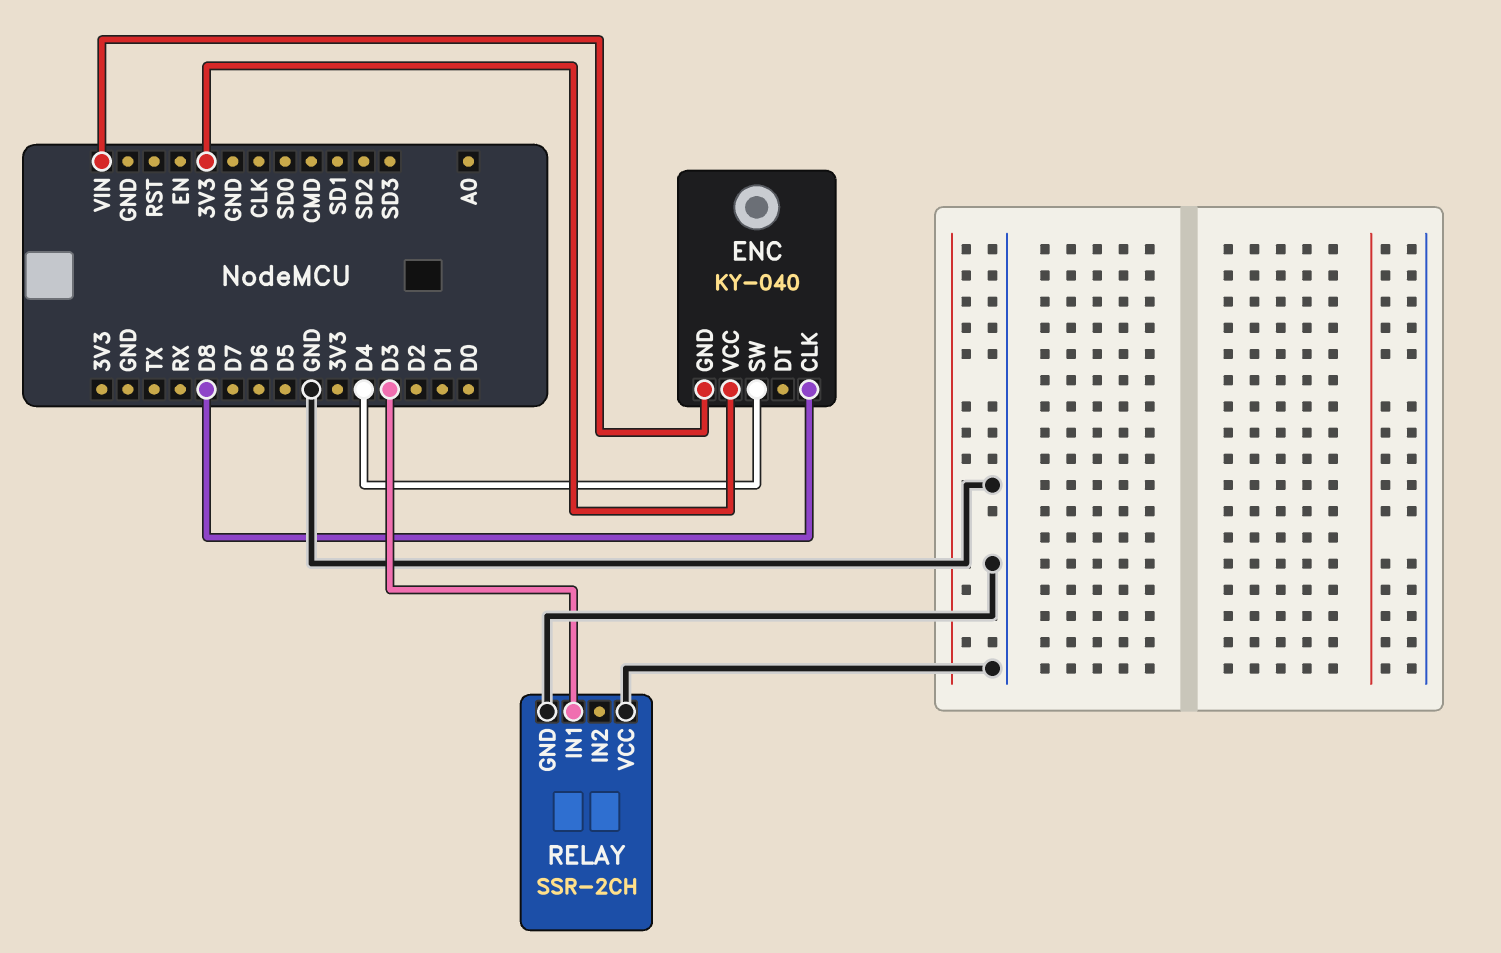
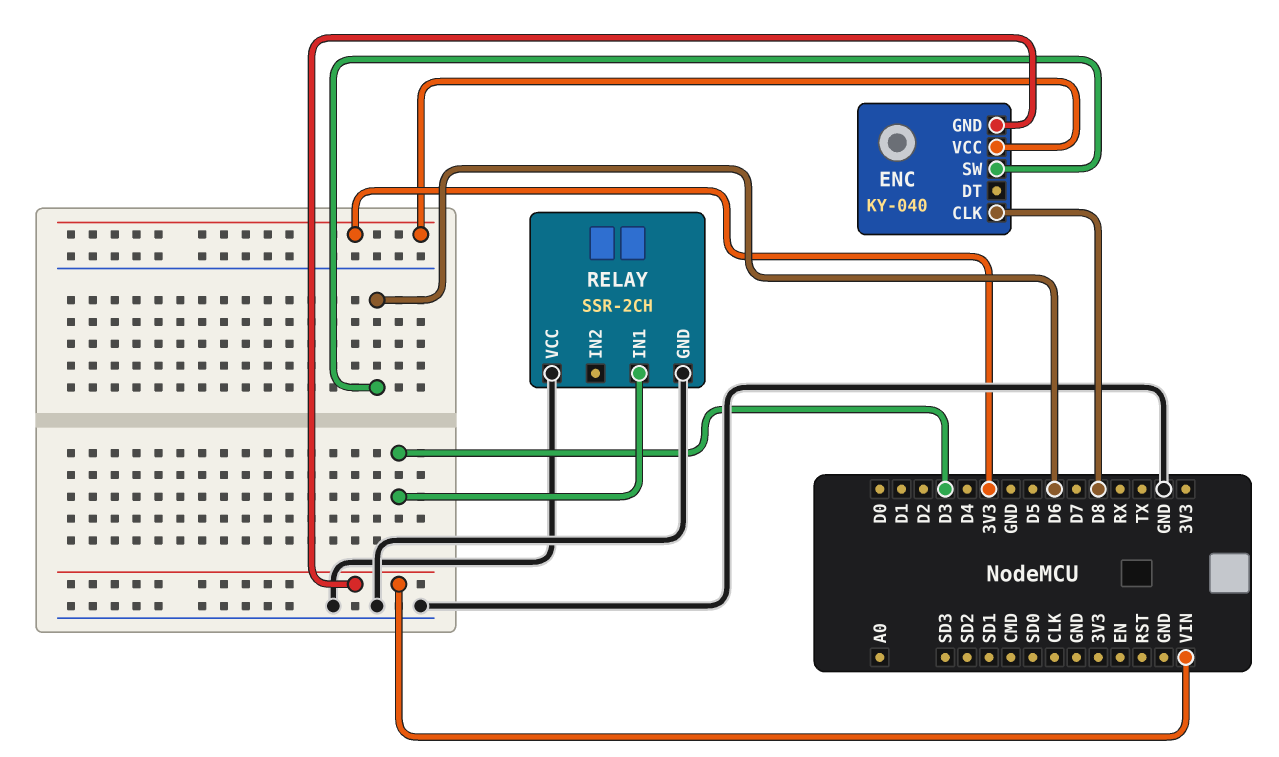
ENC pin SW: D4 -> D6

